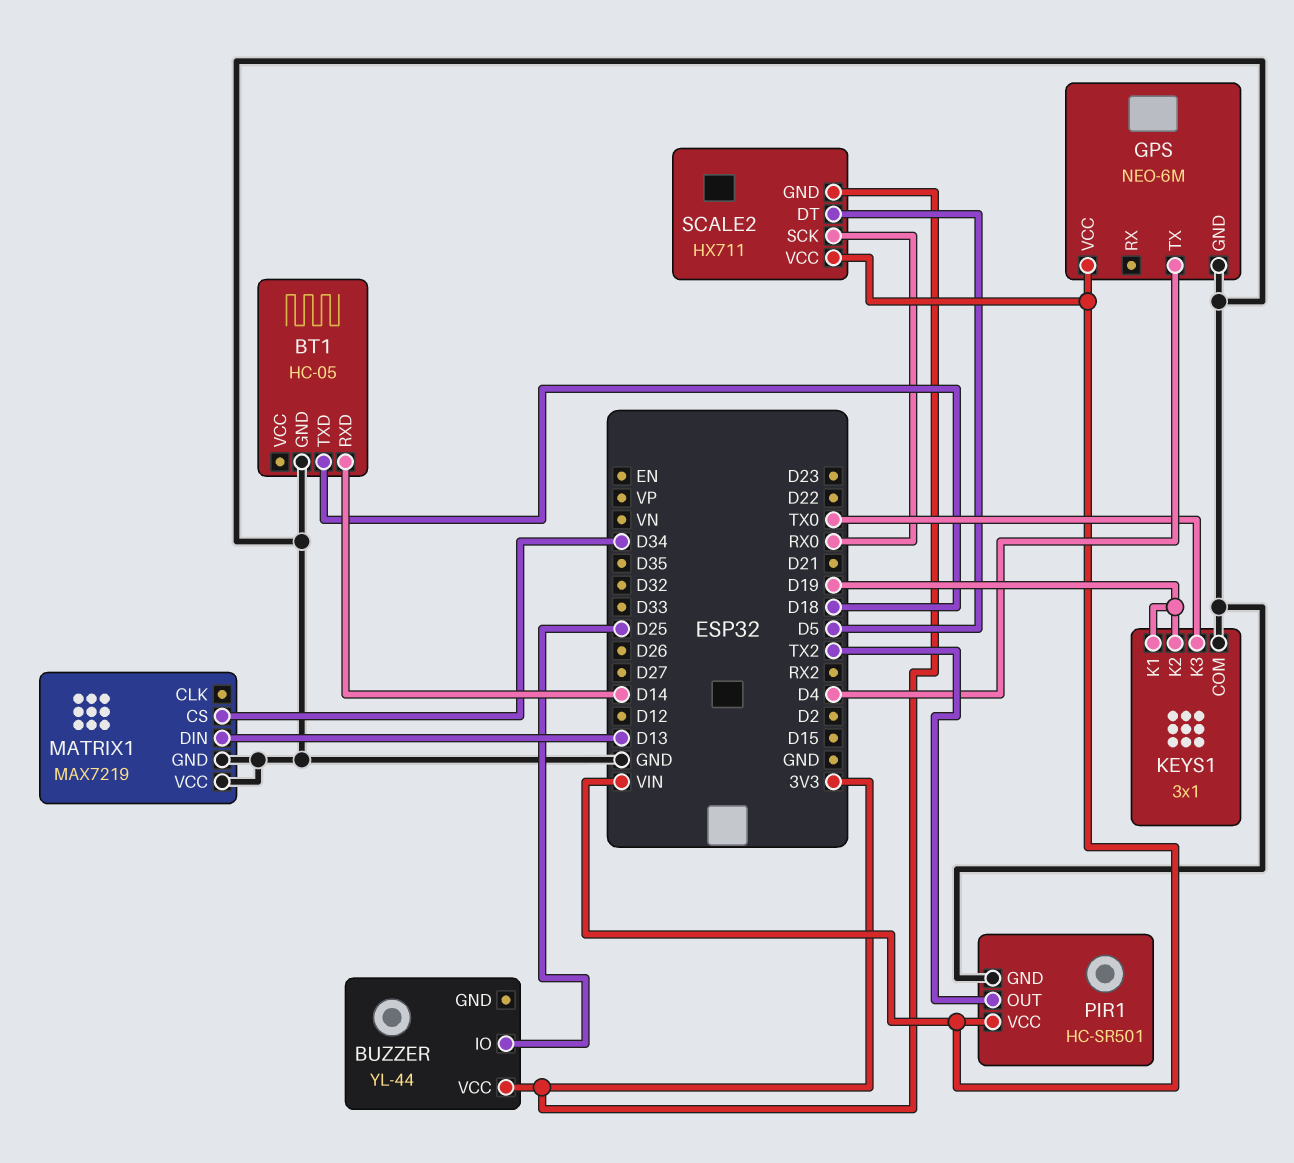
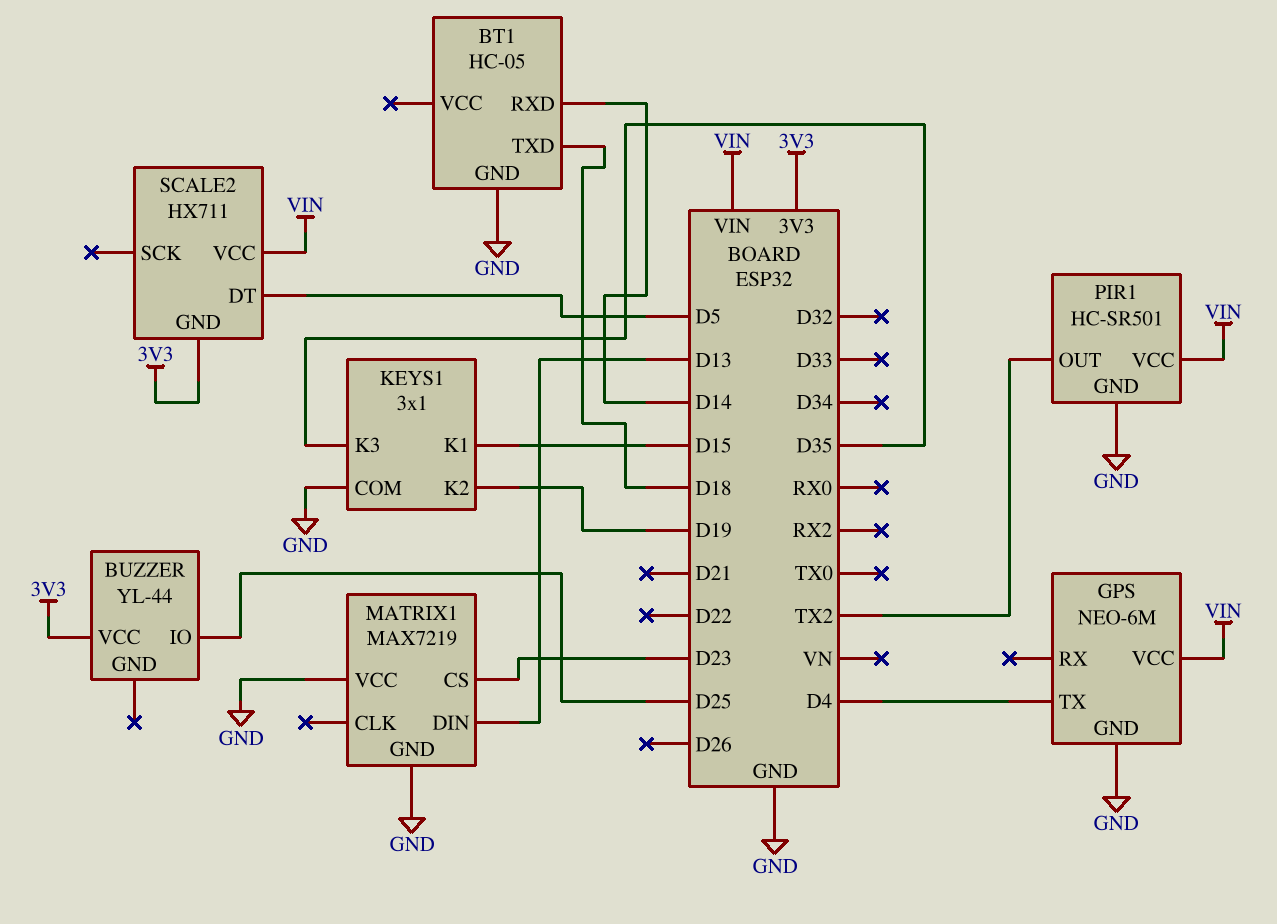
KEYS1 pin K1: D19 -> D15
KEYS1 pin K3: TX0 -> D35
MATRIX1 pin CS: D34 -> D23
SCALE2 pin SCK: RX0 -> none

